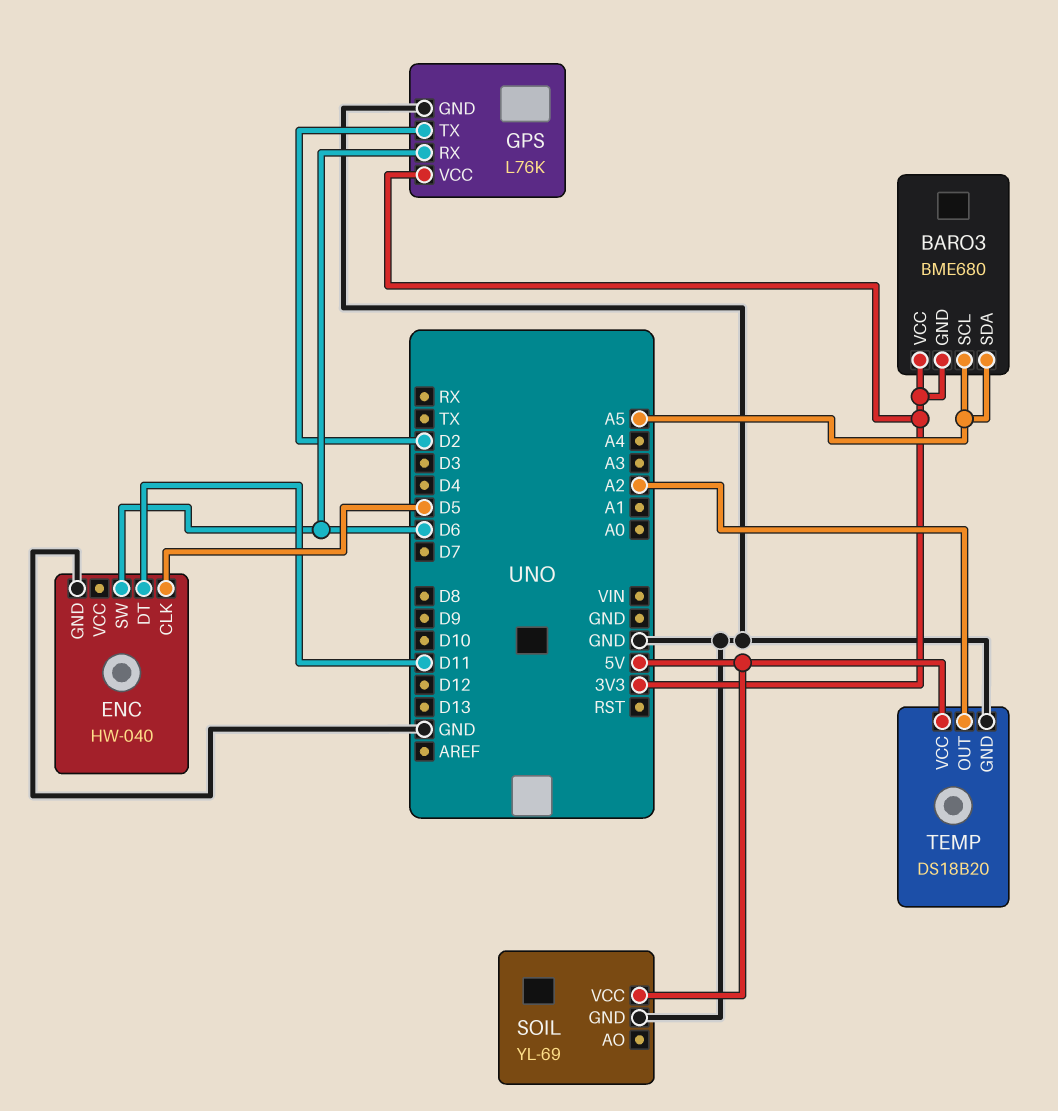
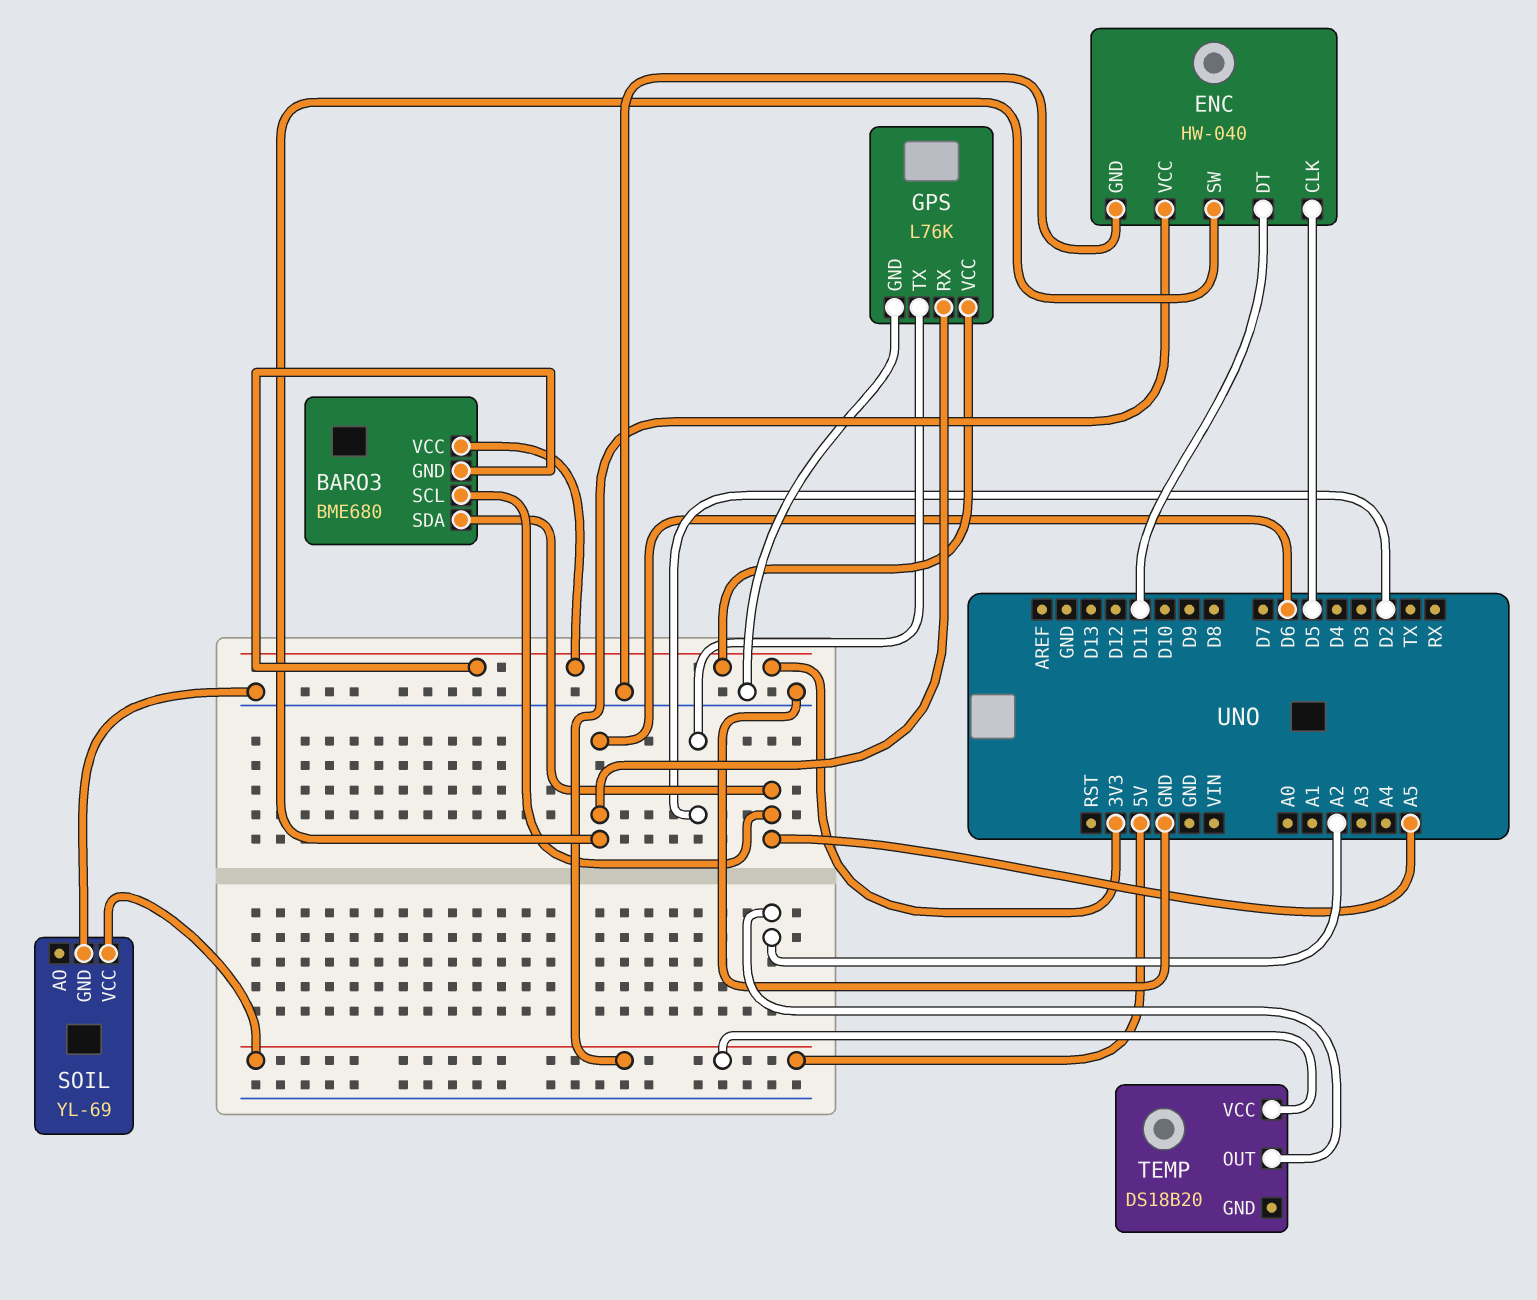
ENC pin VCC: none -> 5V
TEMP pin GND: GND -> none

